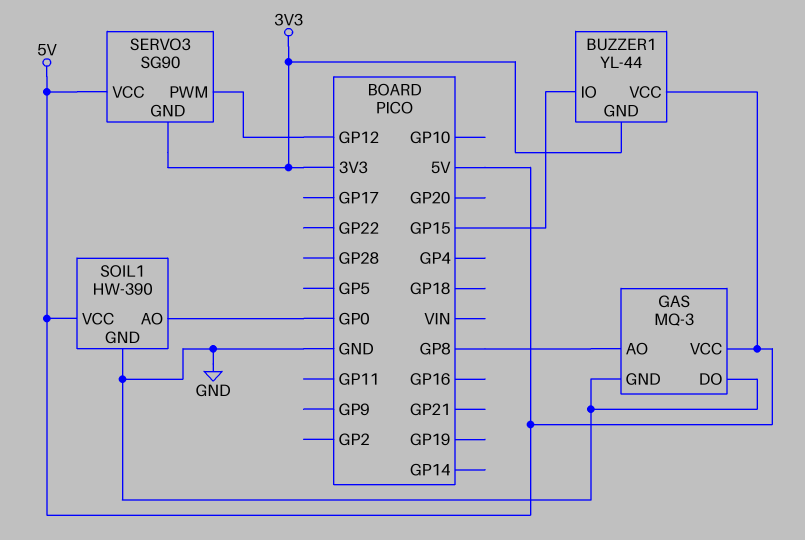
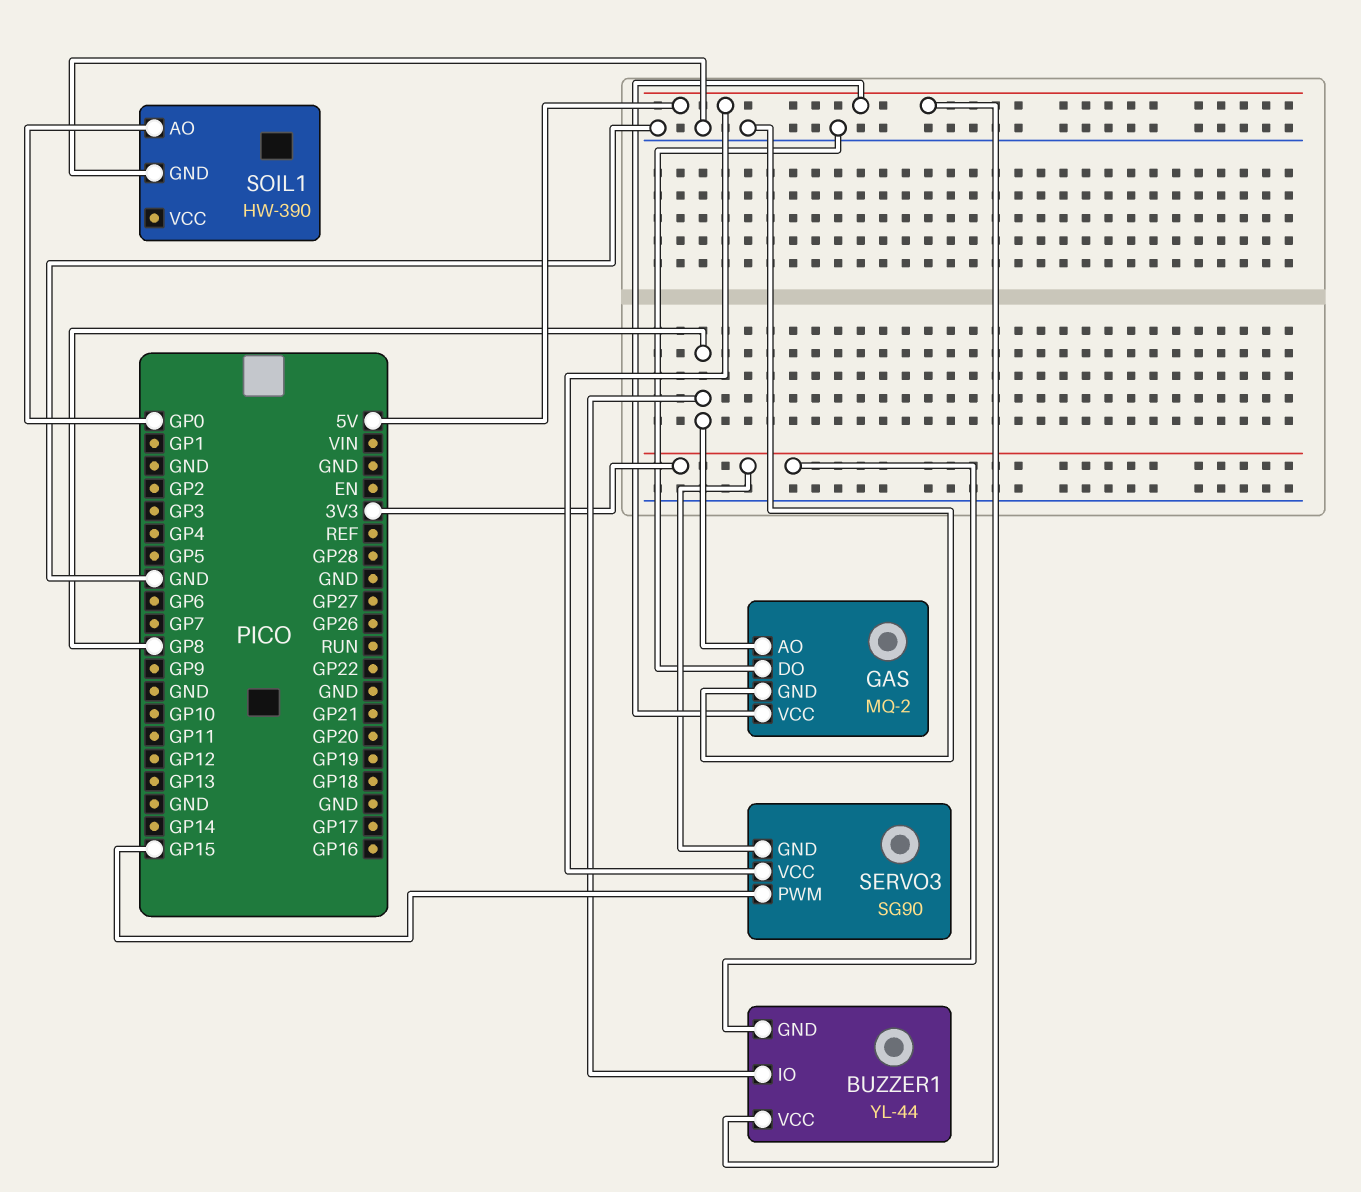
BUZZER1 pin IO: GP15 -> GP8
GAS: MQ-3 -> MQ-2
SERVO3 pin PWM: GP12 -> GP15
SOIL1 pin VCC: 5V -> none

